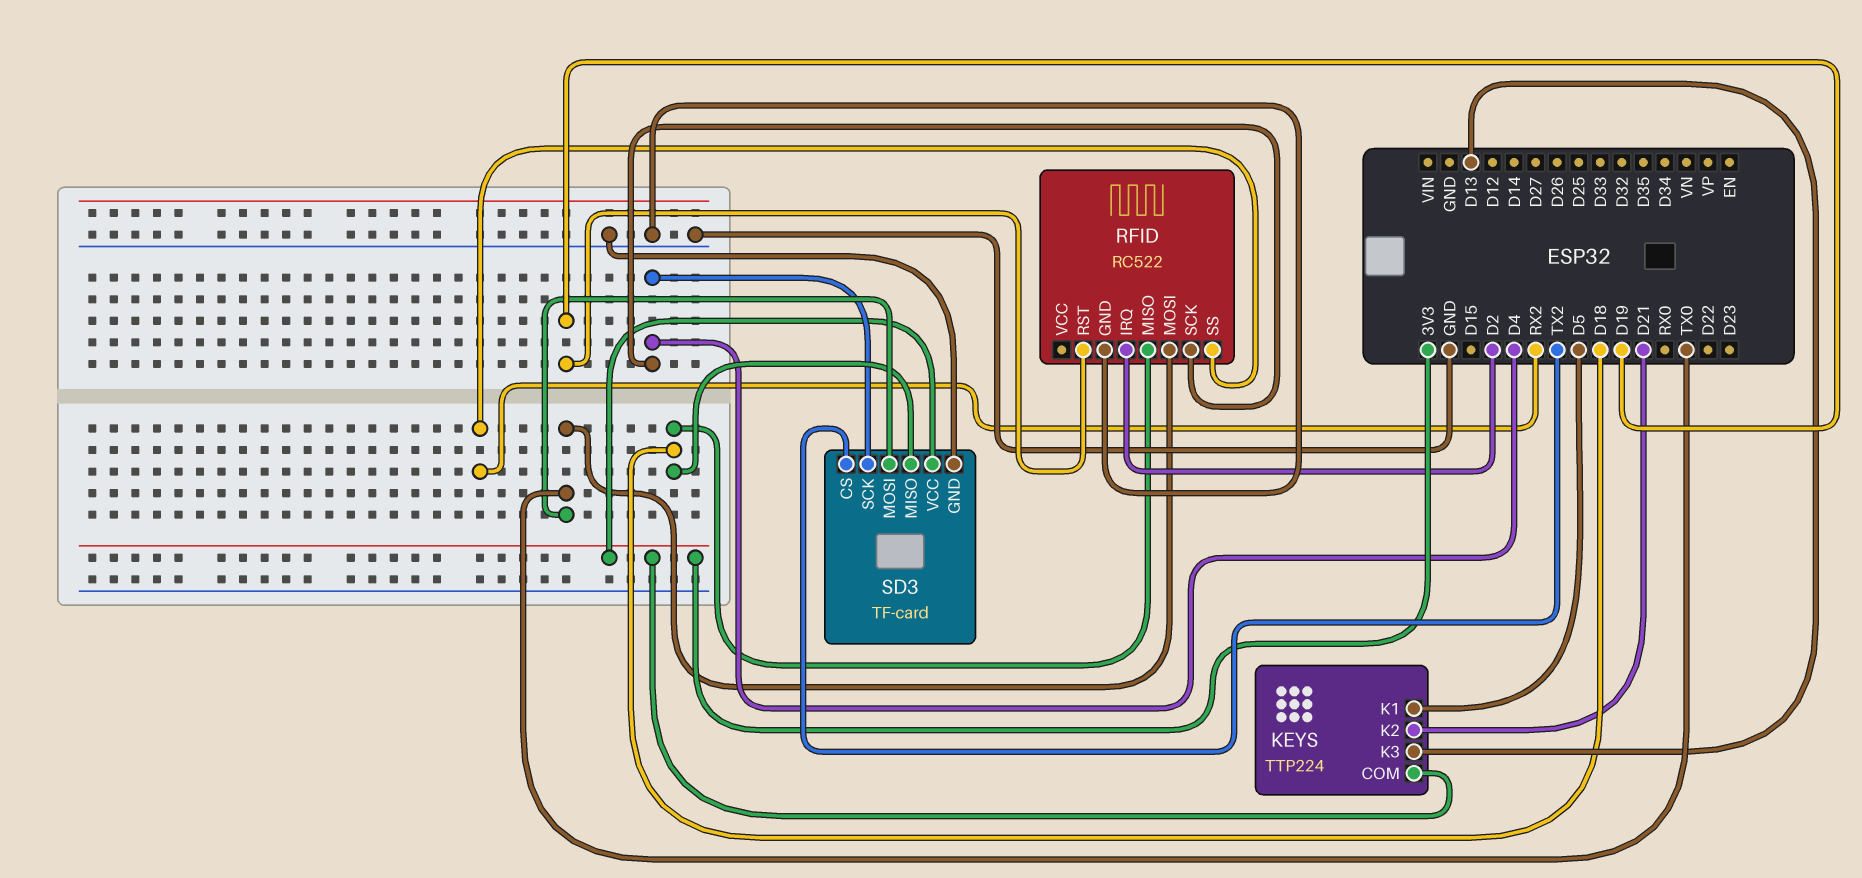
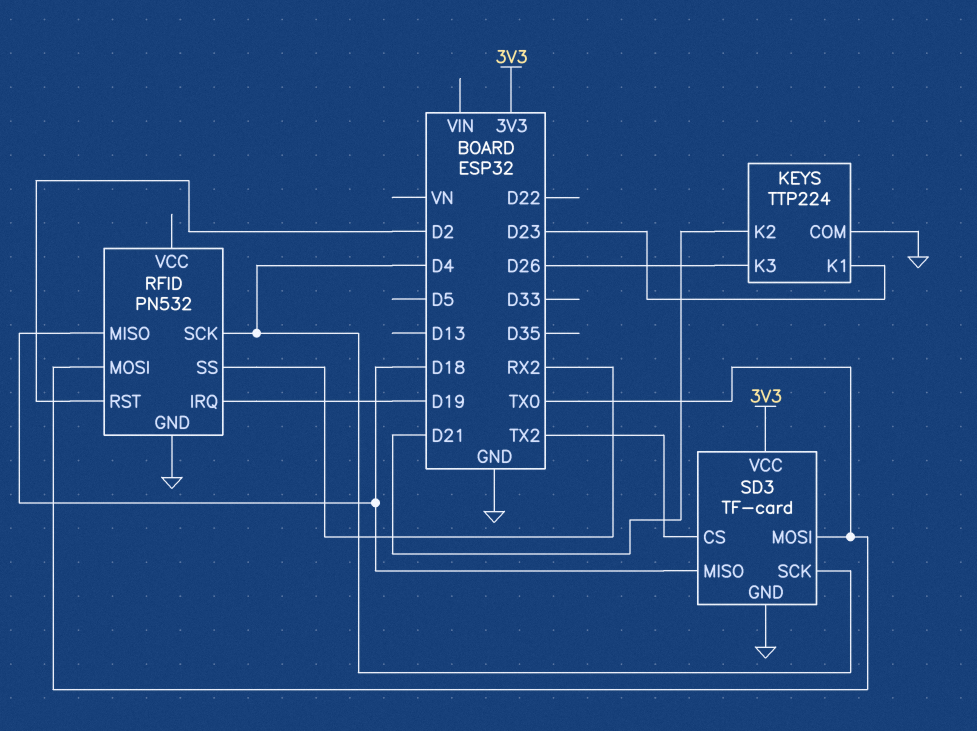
KEYS pin COM: 3V3 -> GND
KEYS pin K1: D5 -> D23
KEYS pin K3: D13 -> D26
RFID: RC522 -> PN532
RFID pin IRQ: D2 -> D19
RFID pin RST: D19 -> D2

